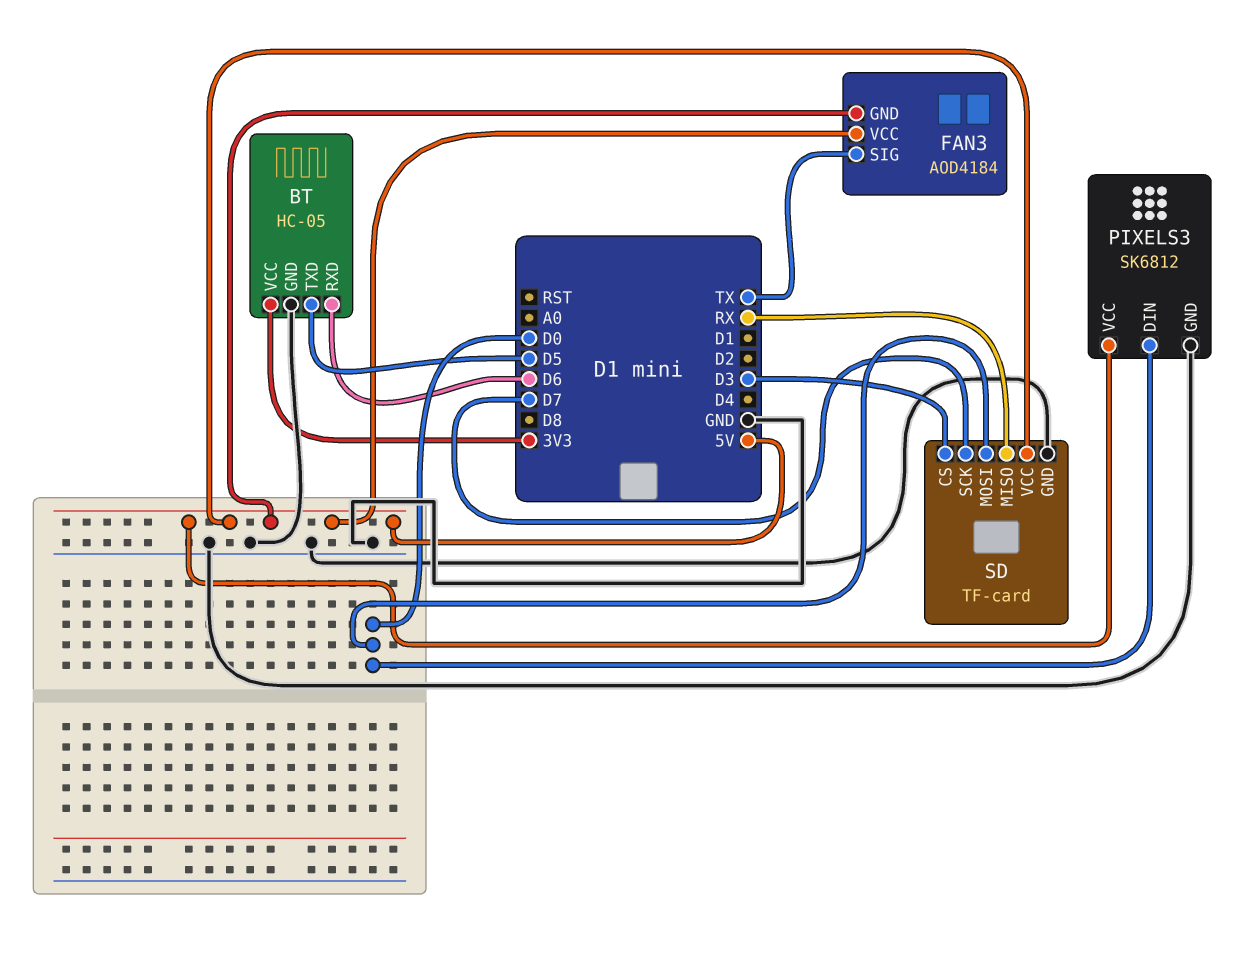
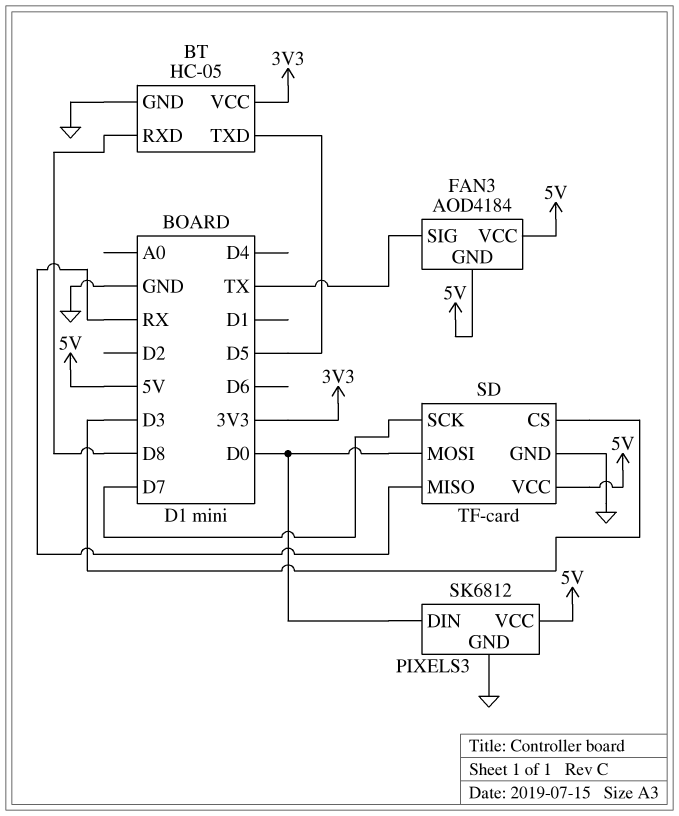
BT pin RXD: D6 -> D8

